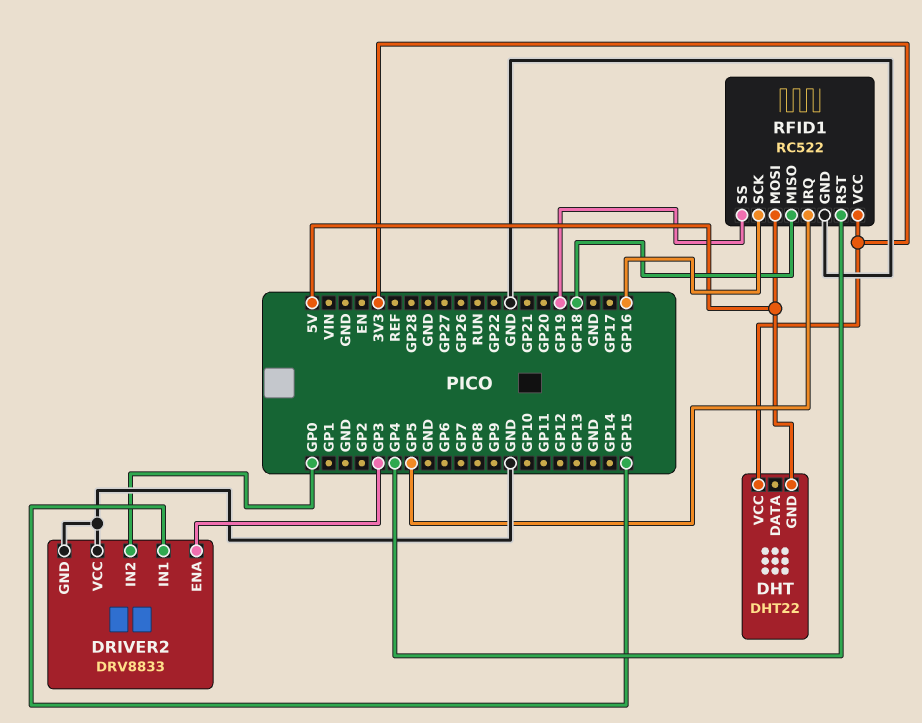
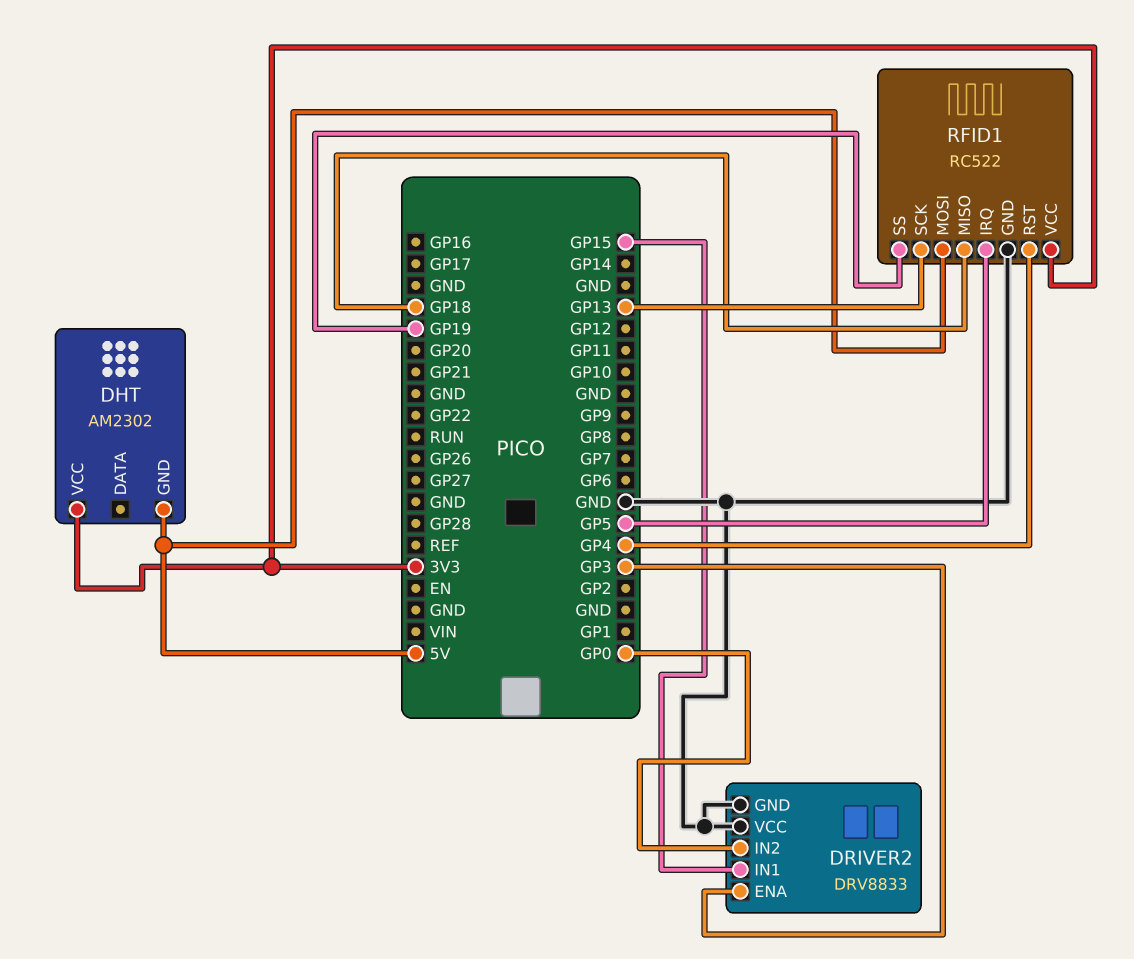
DHT: DHT22 -> AM2302
RFID1 pin SCK: GP16 -> GP13

